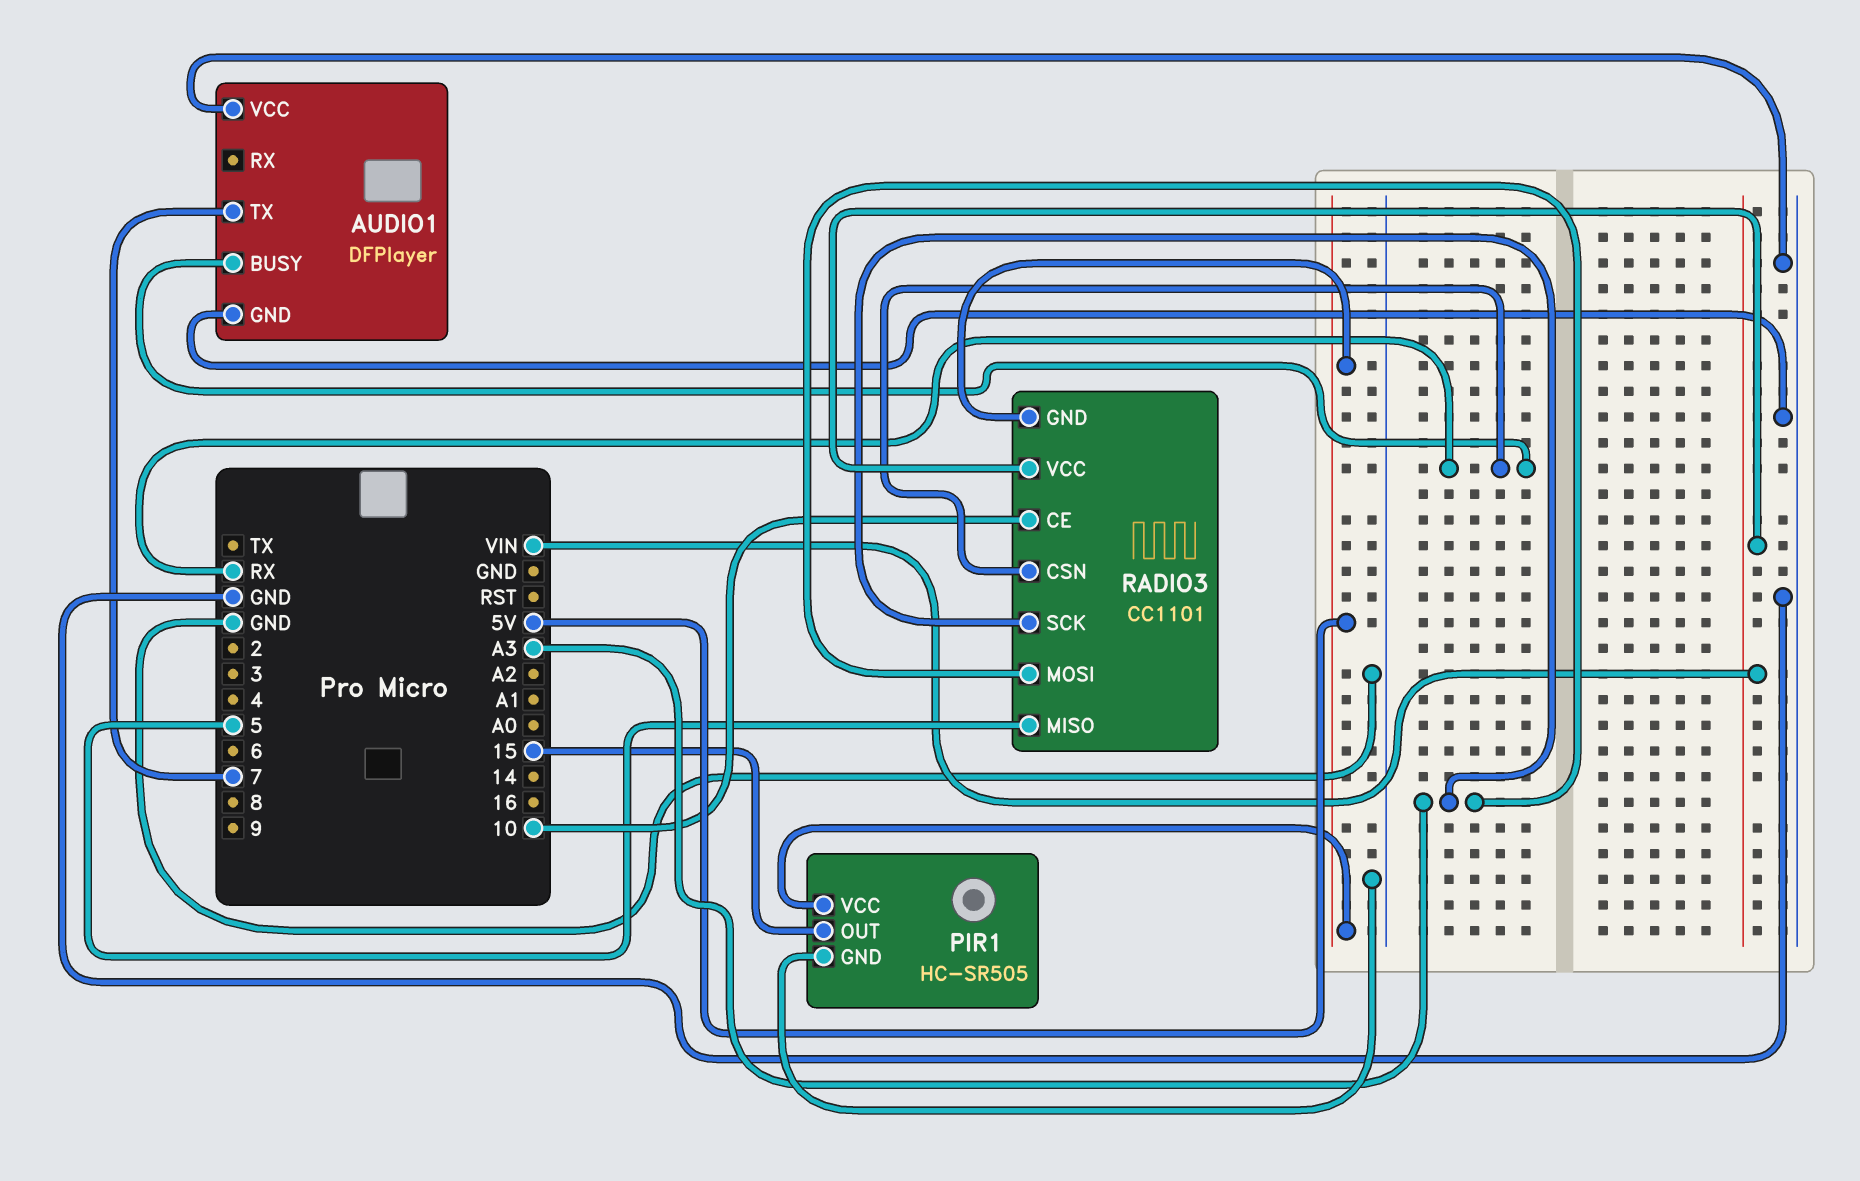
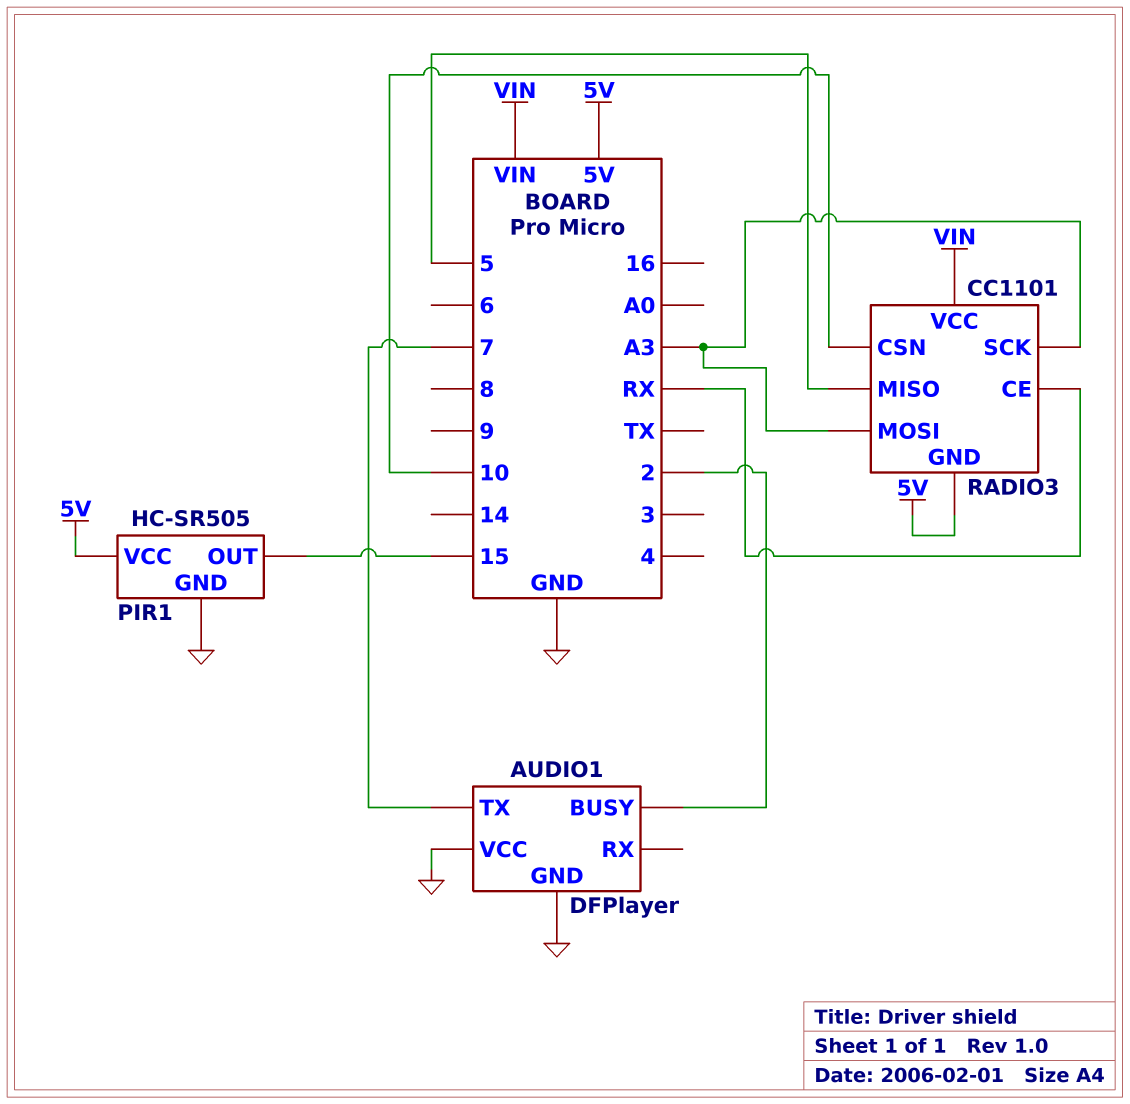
AUDIO1 pin BUSY: RX -> 2
RADIO3 pin CE: 10 -> RX
RADIO3 pin CSN: RX -> 10

